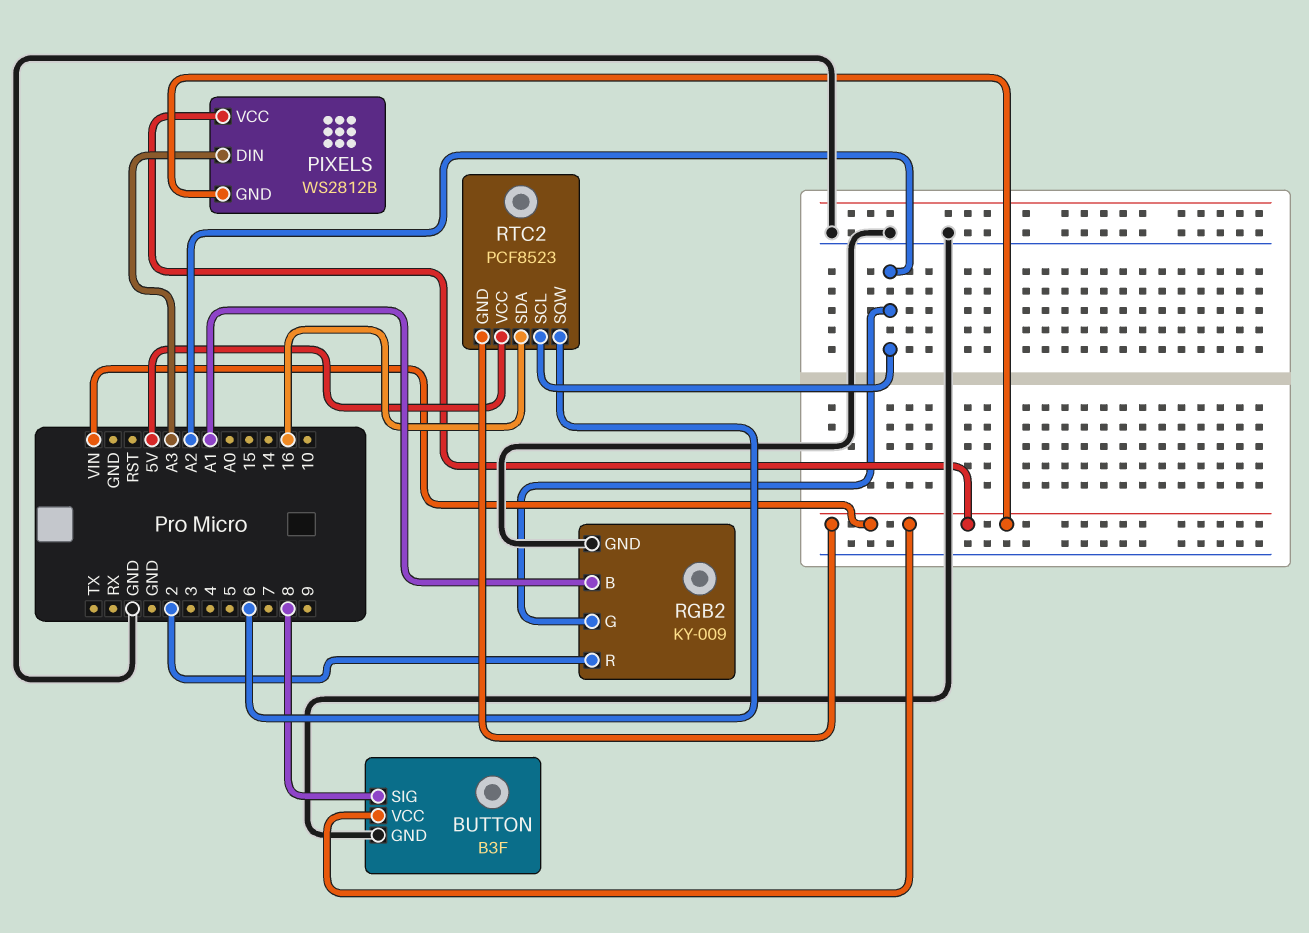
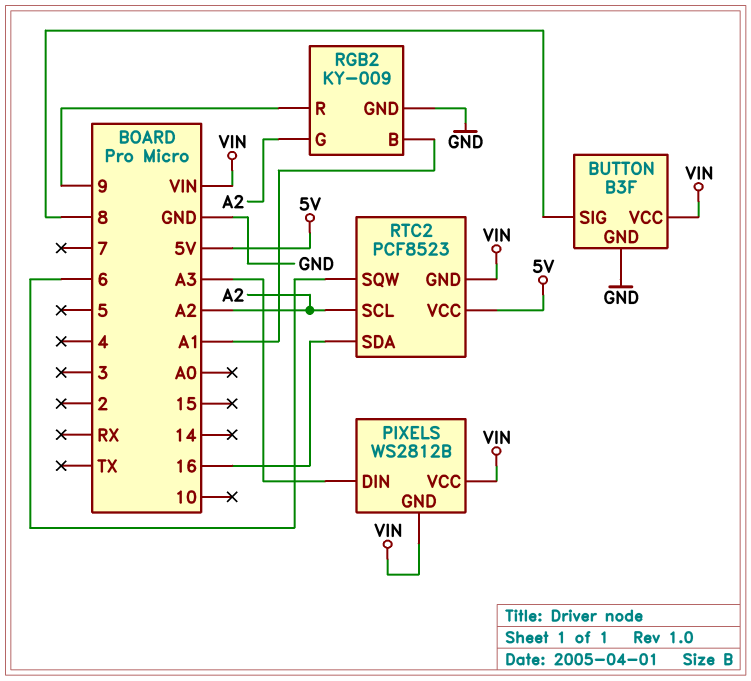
RGB2 pin R: 2 -> 9

